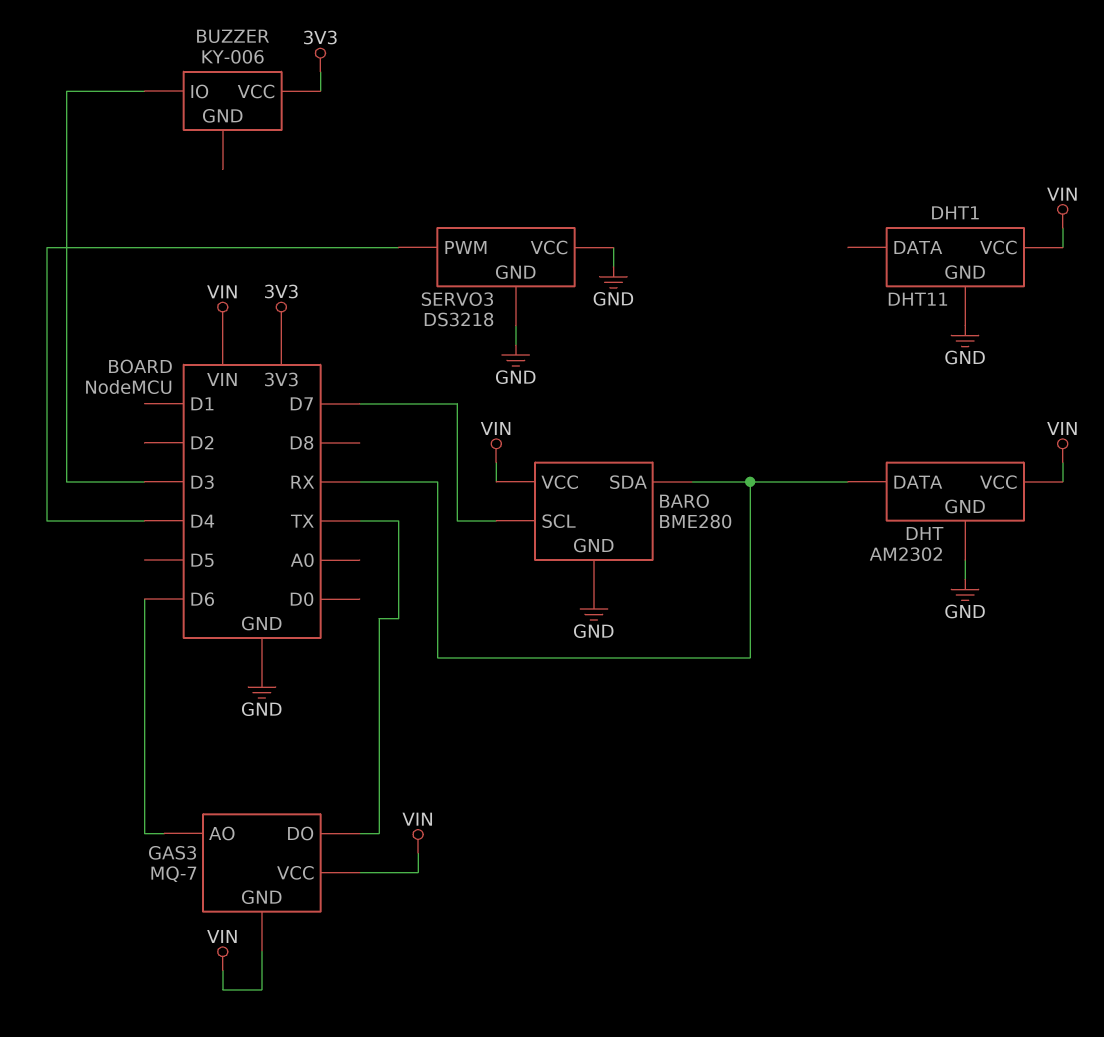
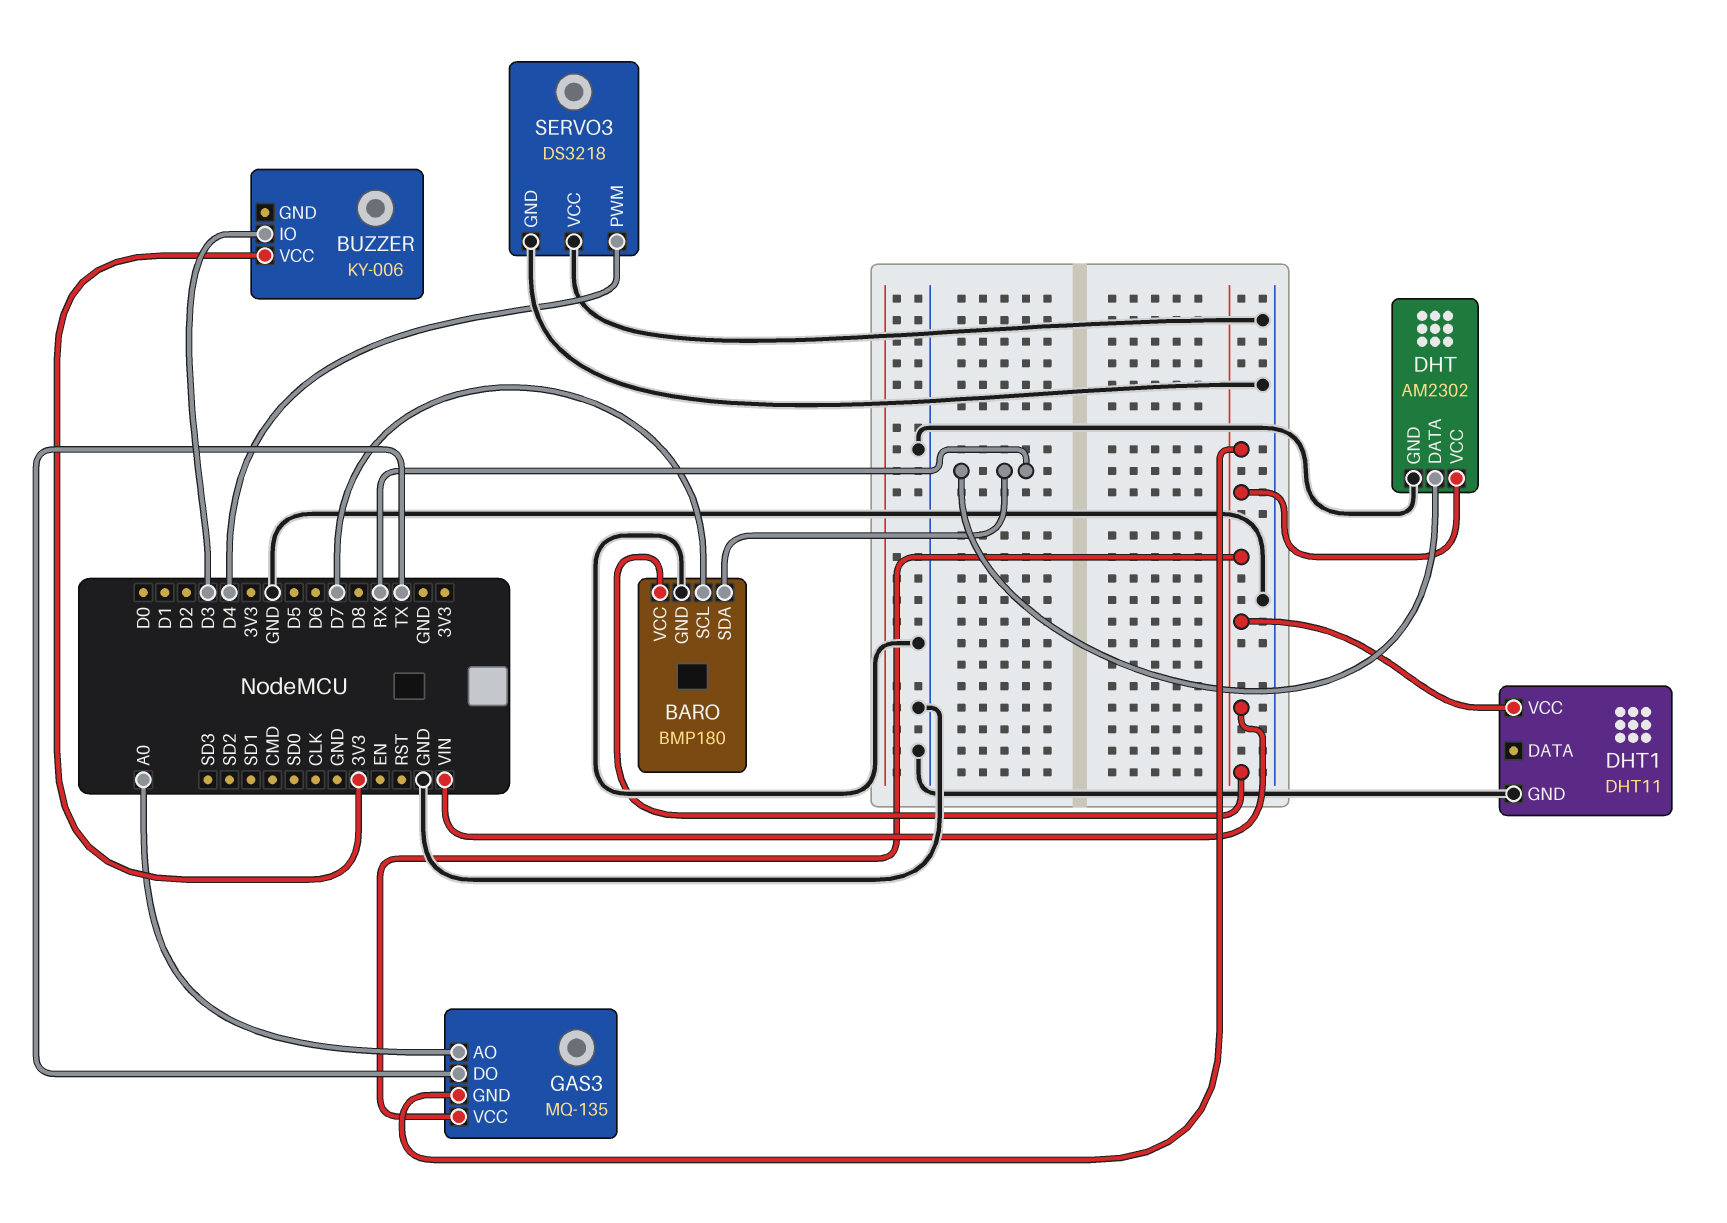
BARO: BME280 -> BMP180
GAS3: MQ-7 -> MQ-135
GAS3 pin AO: D6 -> A0

